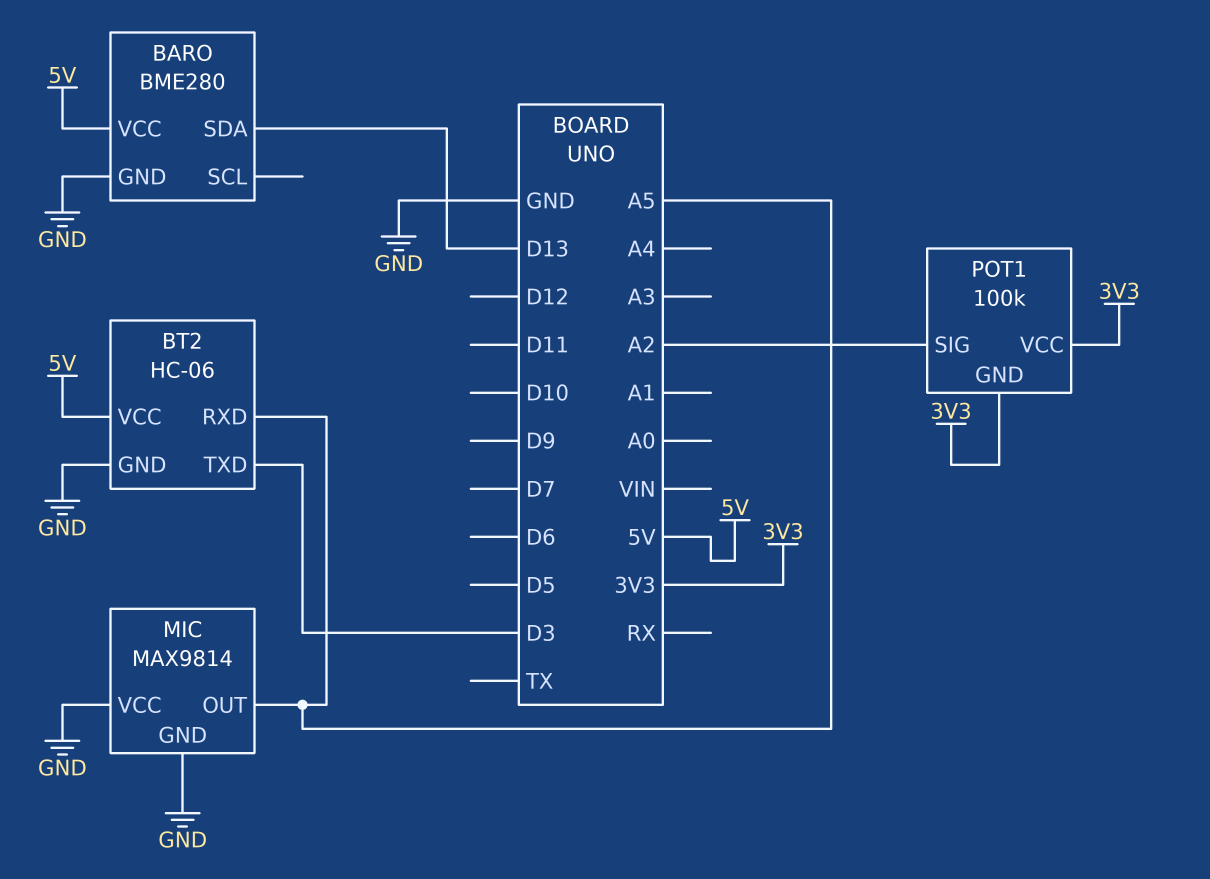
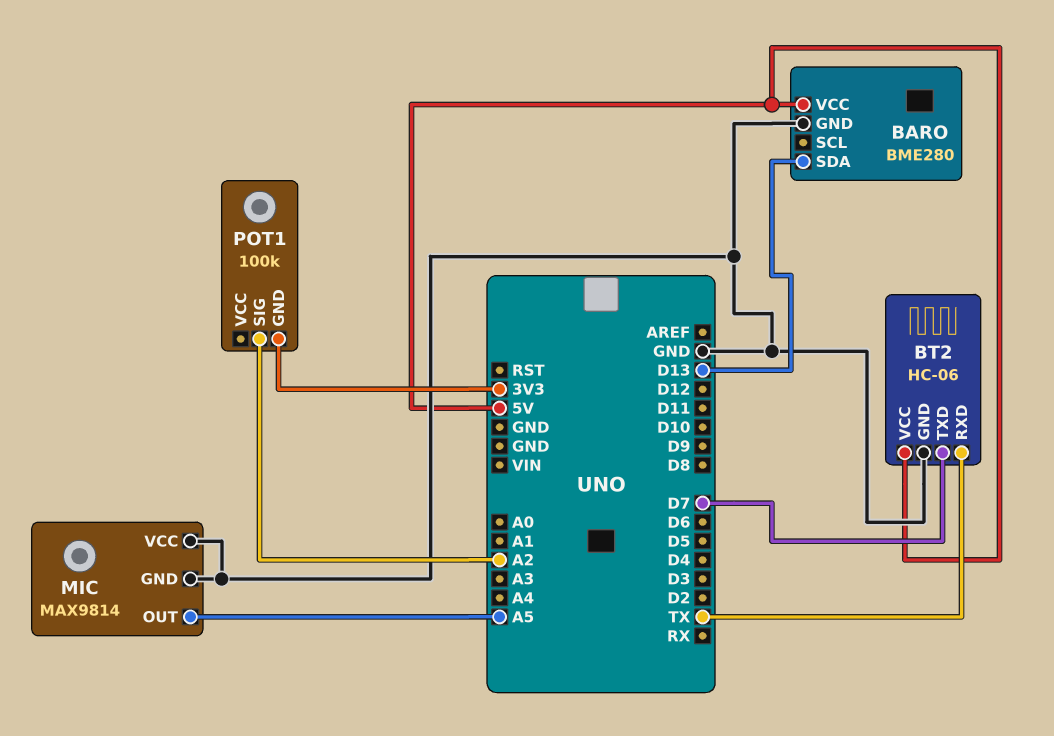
BT2 pin RXD: A5 -> TX
BT2 pin TXD: D3 -> D7
POT1 pin VCC: 3V3 -> none

